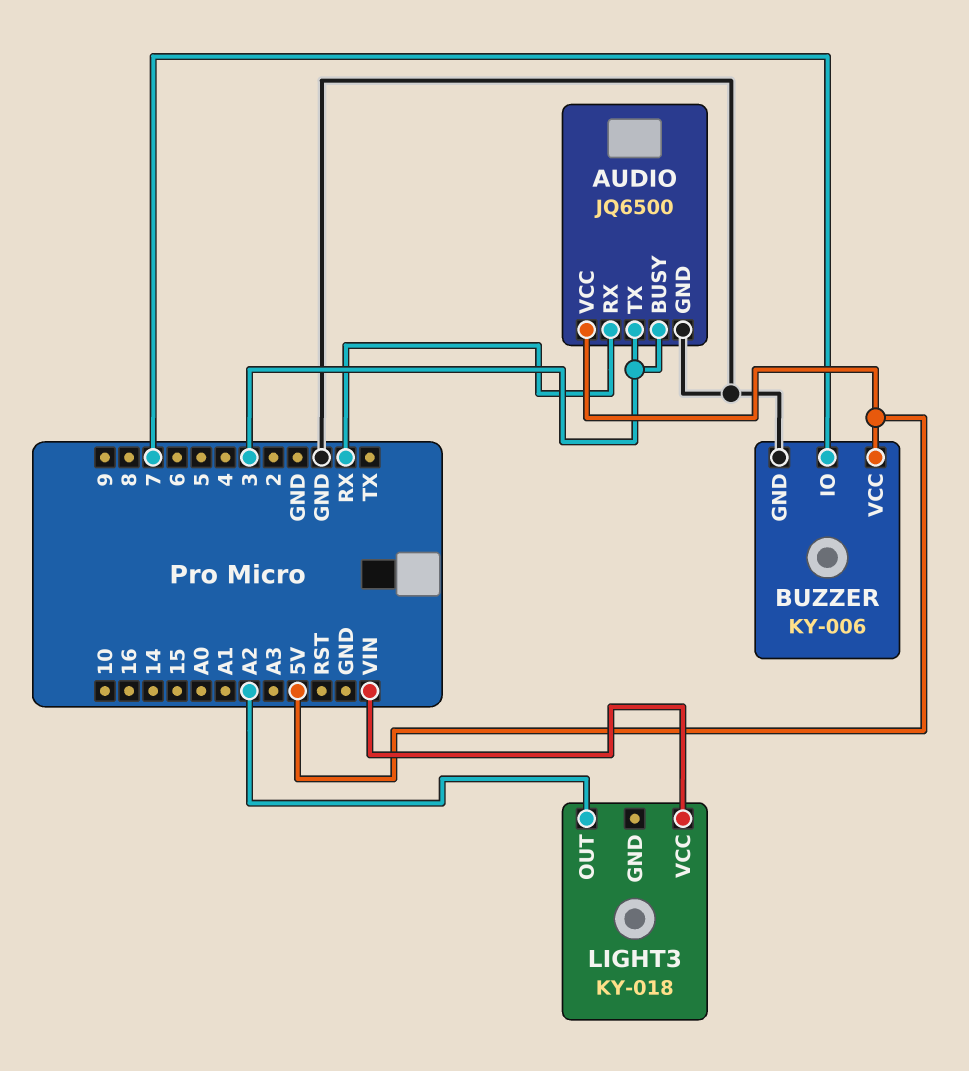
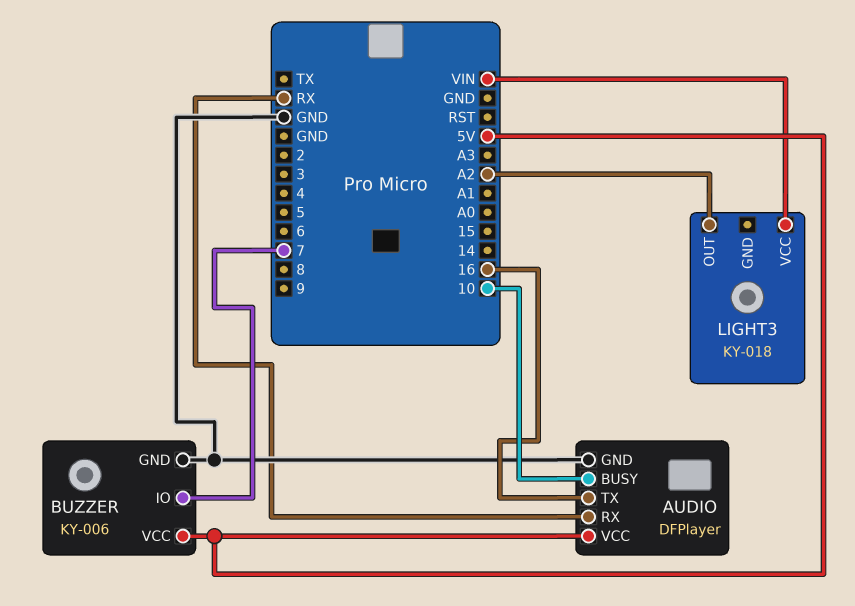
AUDIO: JQ6500 -> DFPlayer
AUDIO pin BUSY: 3 -> 10
AUDIO pin TX: 3 -> 16

